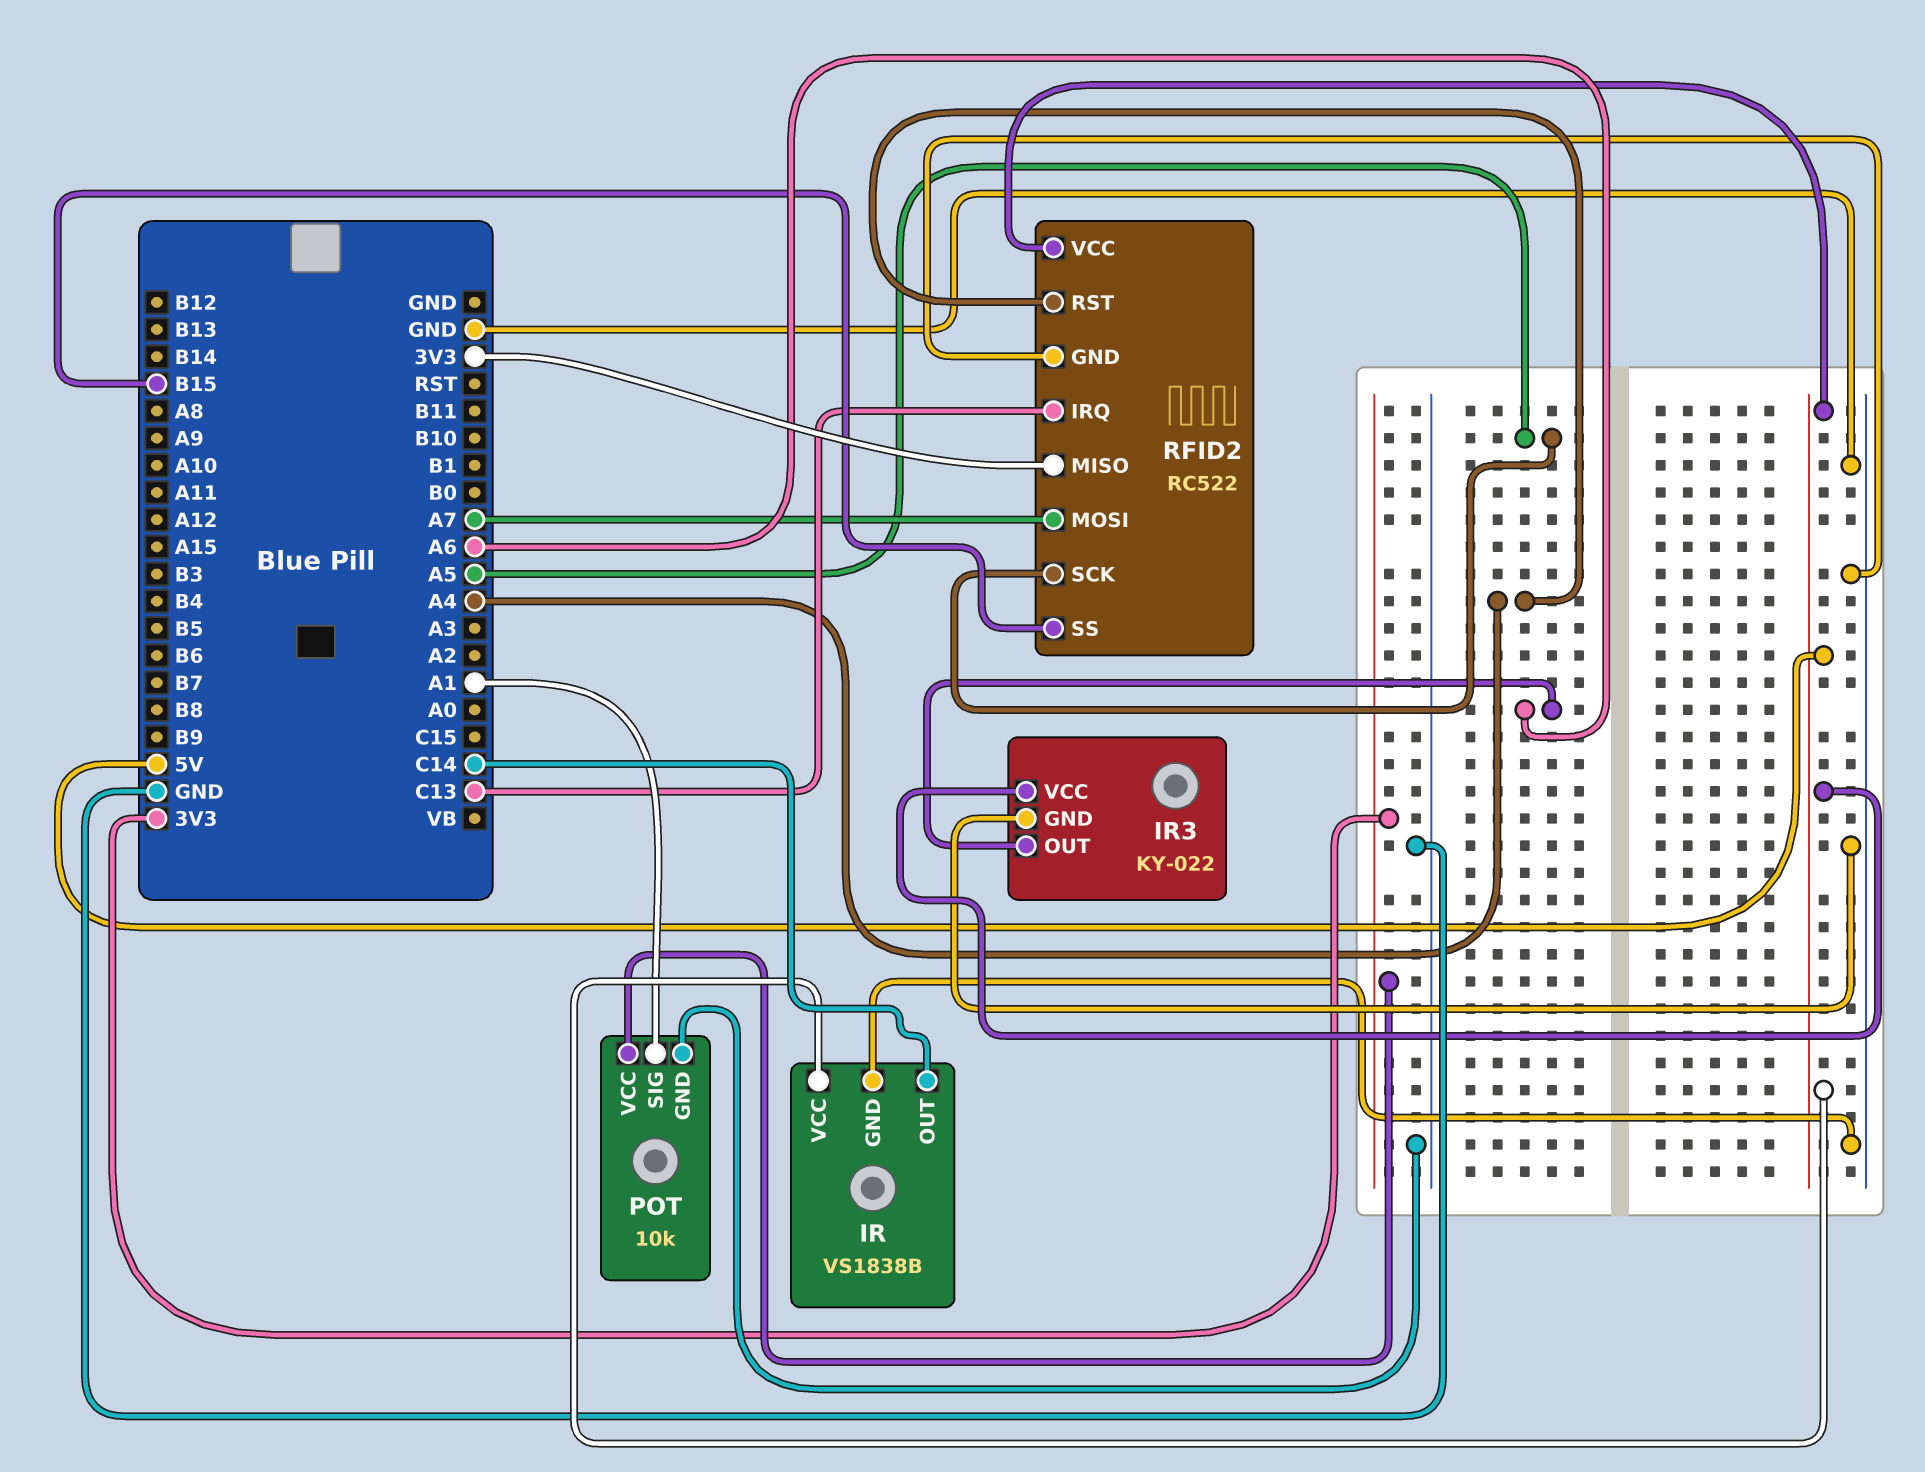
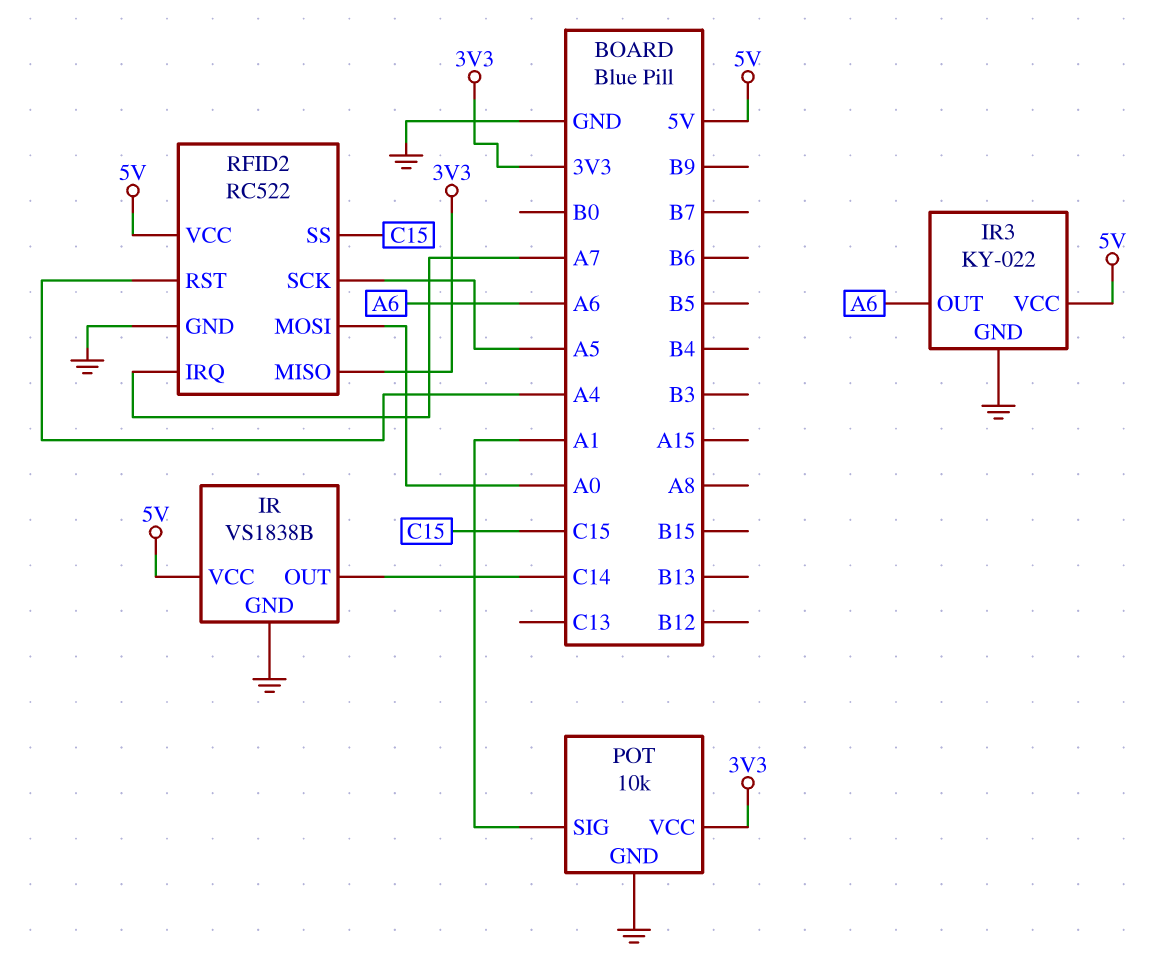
RFID2 pin IRQ: C13 -> A7
RFID2 pin MOSI: A7 -> A0
RFID2 pin SS: B15 -> C15

